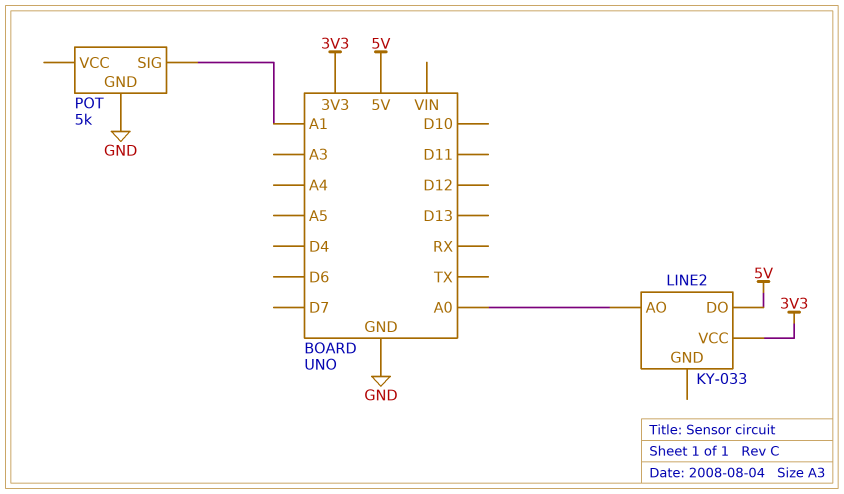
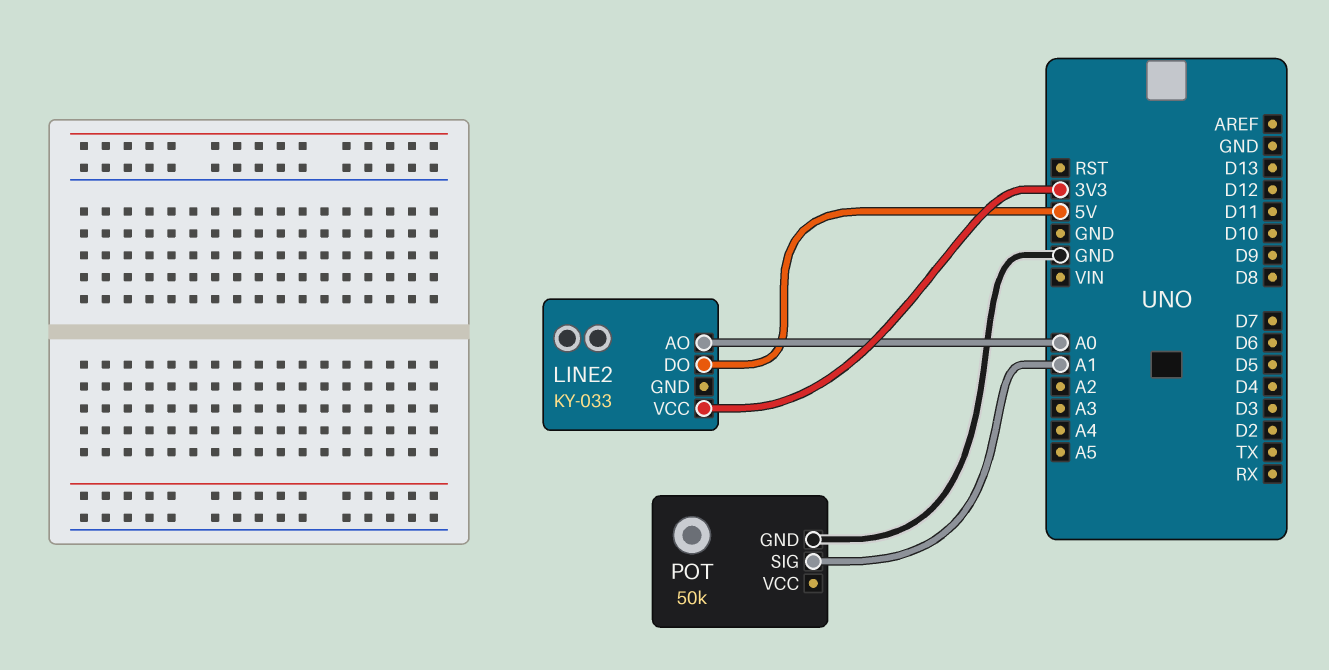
POT: 5k -> 50k

